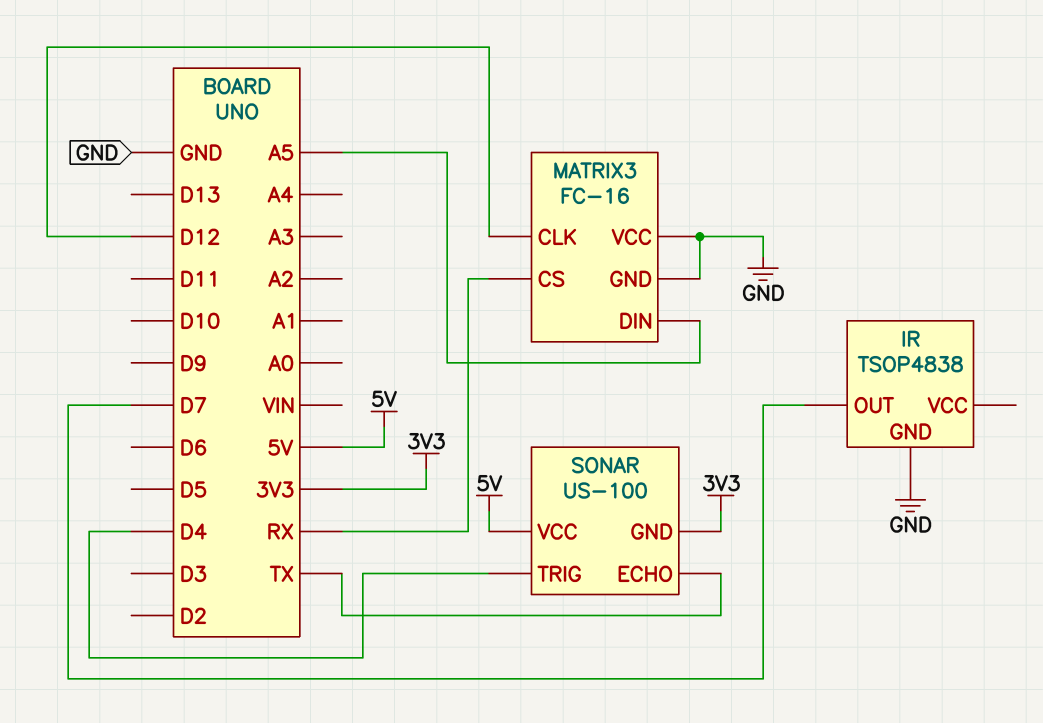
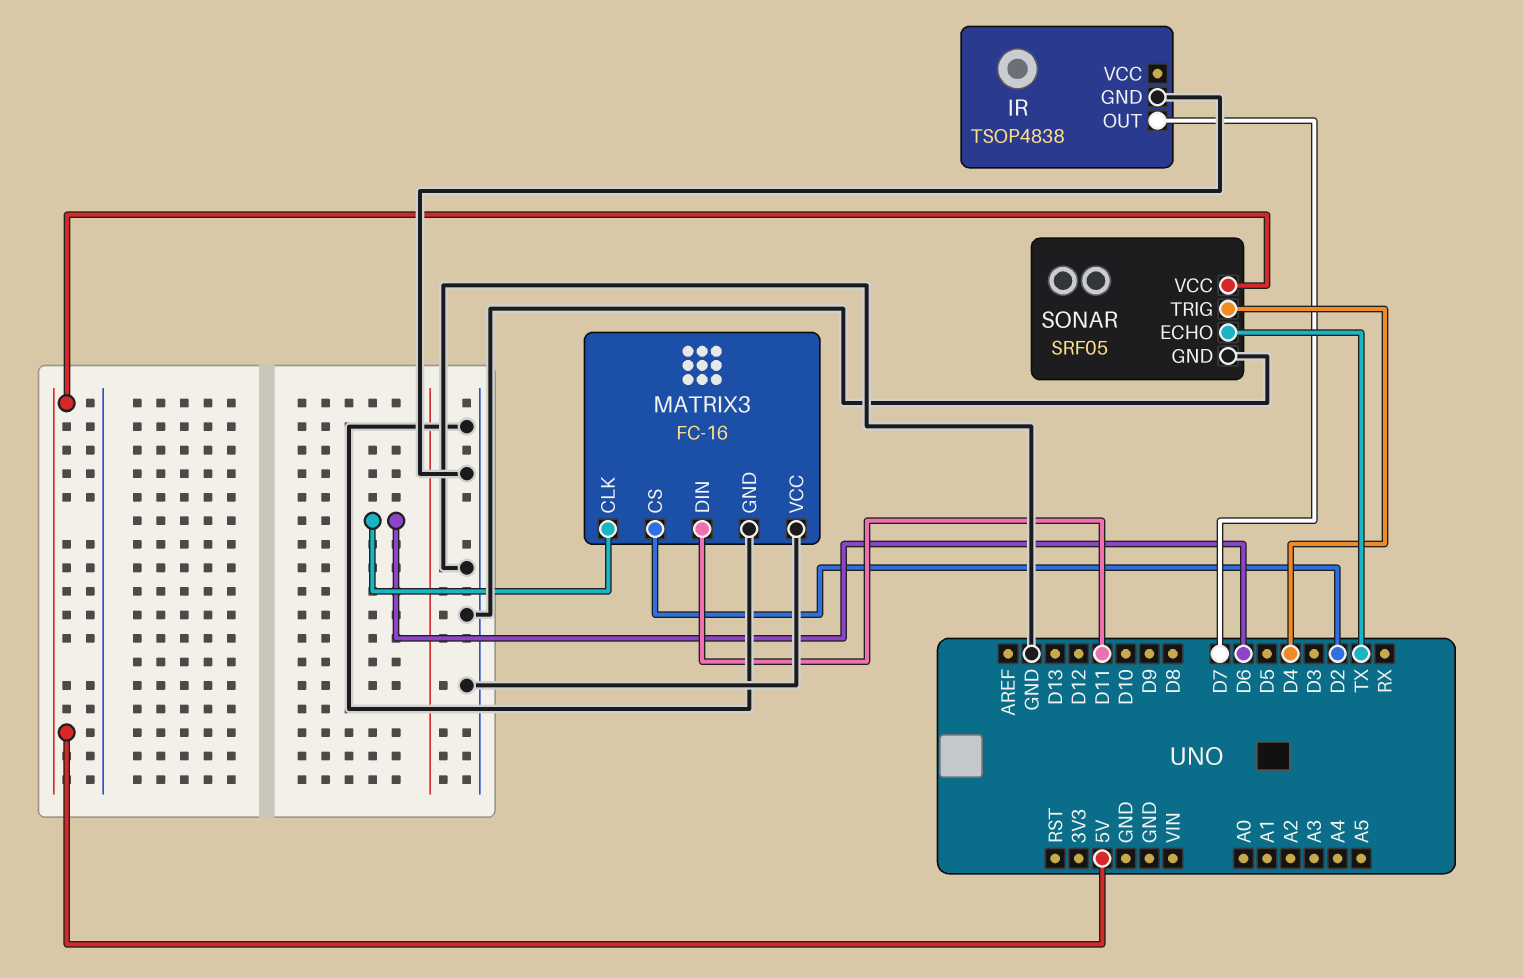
MATRIX3 pin CLK: D12 -> D6
MATRIX3 pin CS: RX -> D2
MATRIX3 pin DIN: A5 -> D11
SONAR: US-100 -> SRF05
SONAR pin GND: 3V3 -> GND

